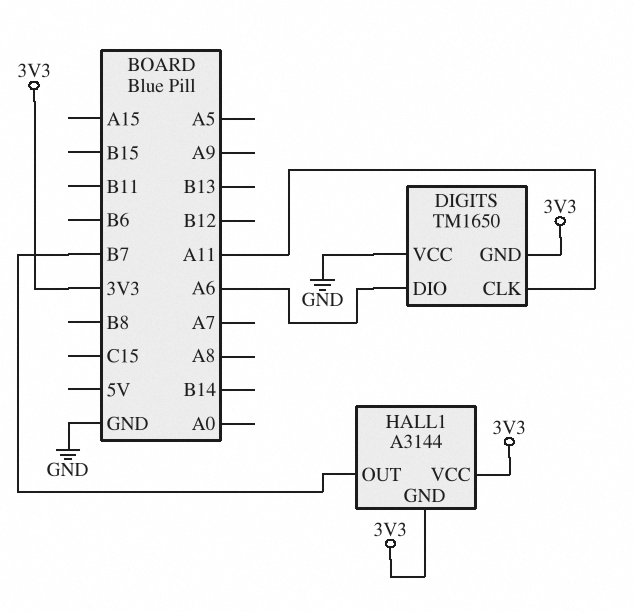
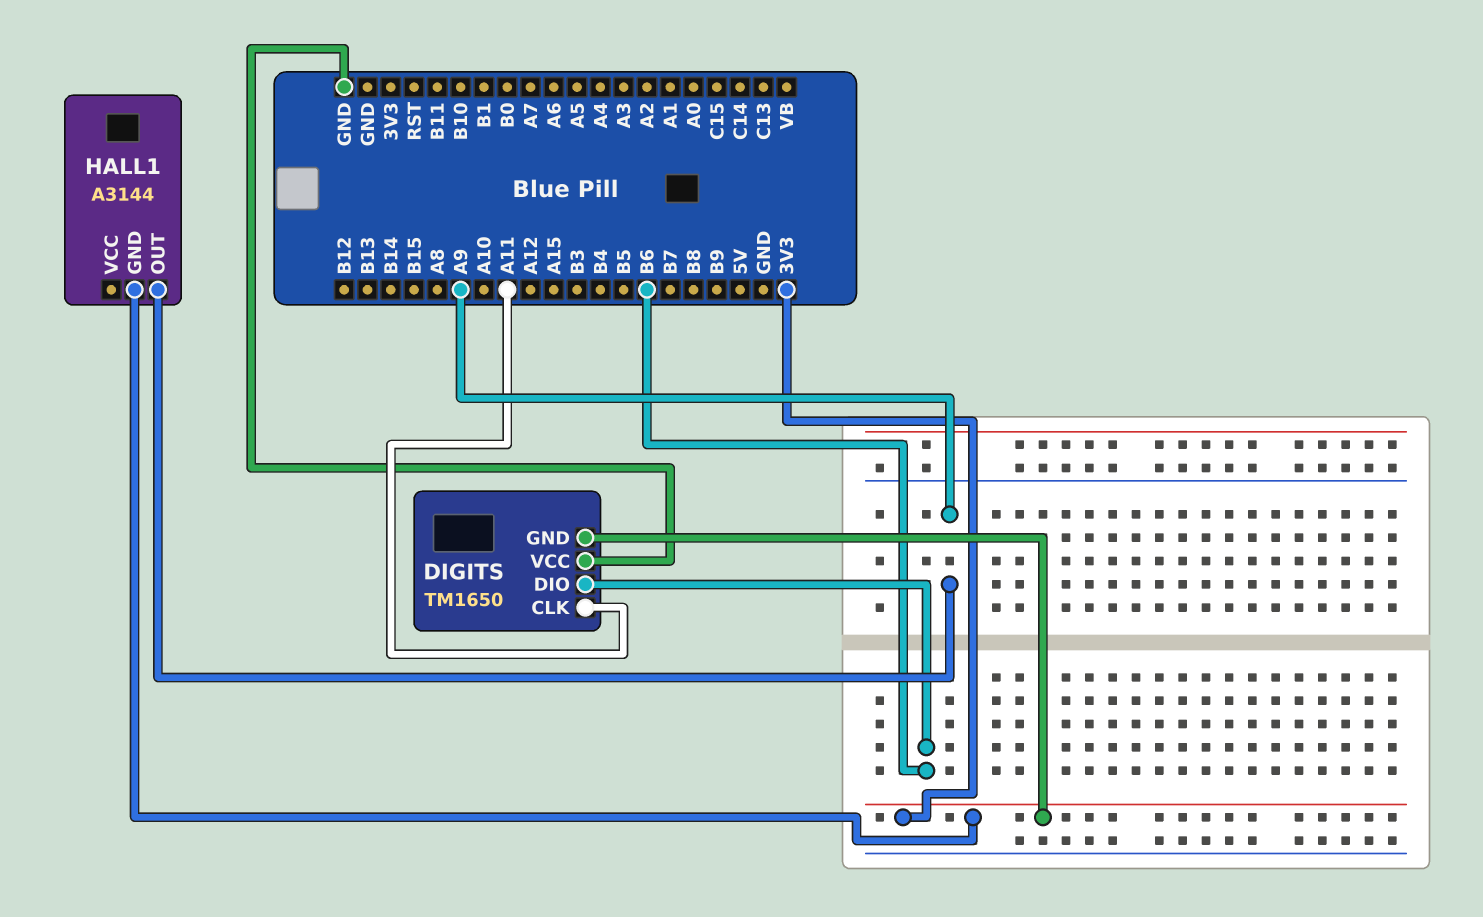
DIGITS pin DIO: A6 -> B6
HALL1 pin OUT: B7 -> A9
HALL1 pin VCC: 3V3 -> none

